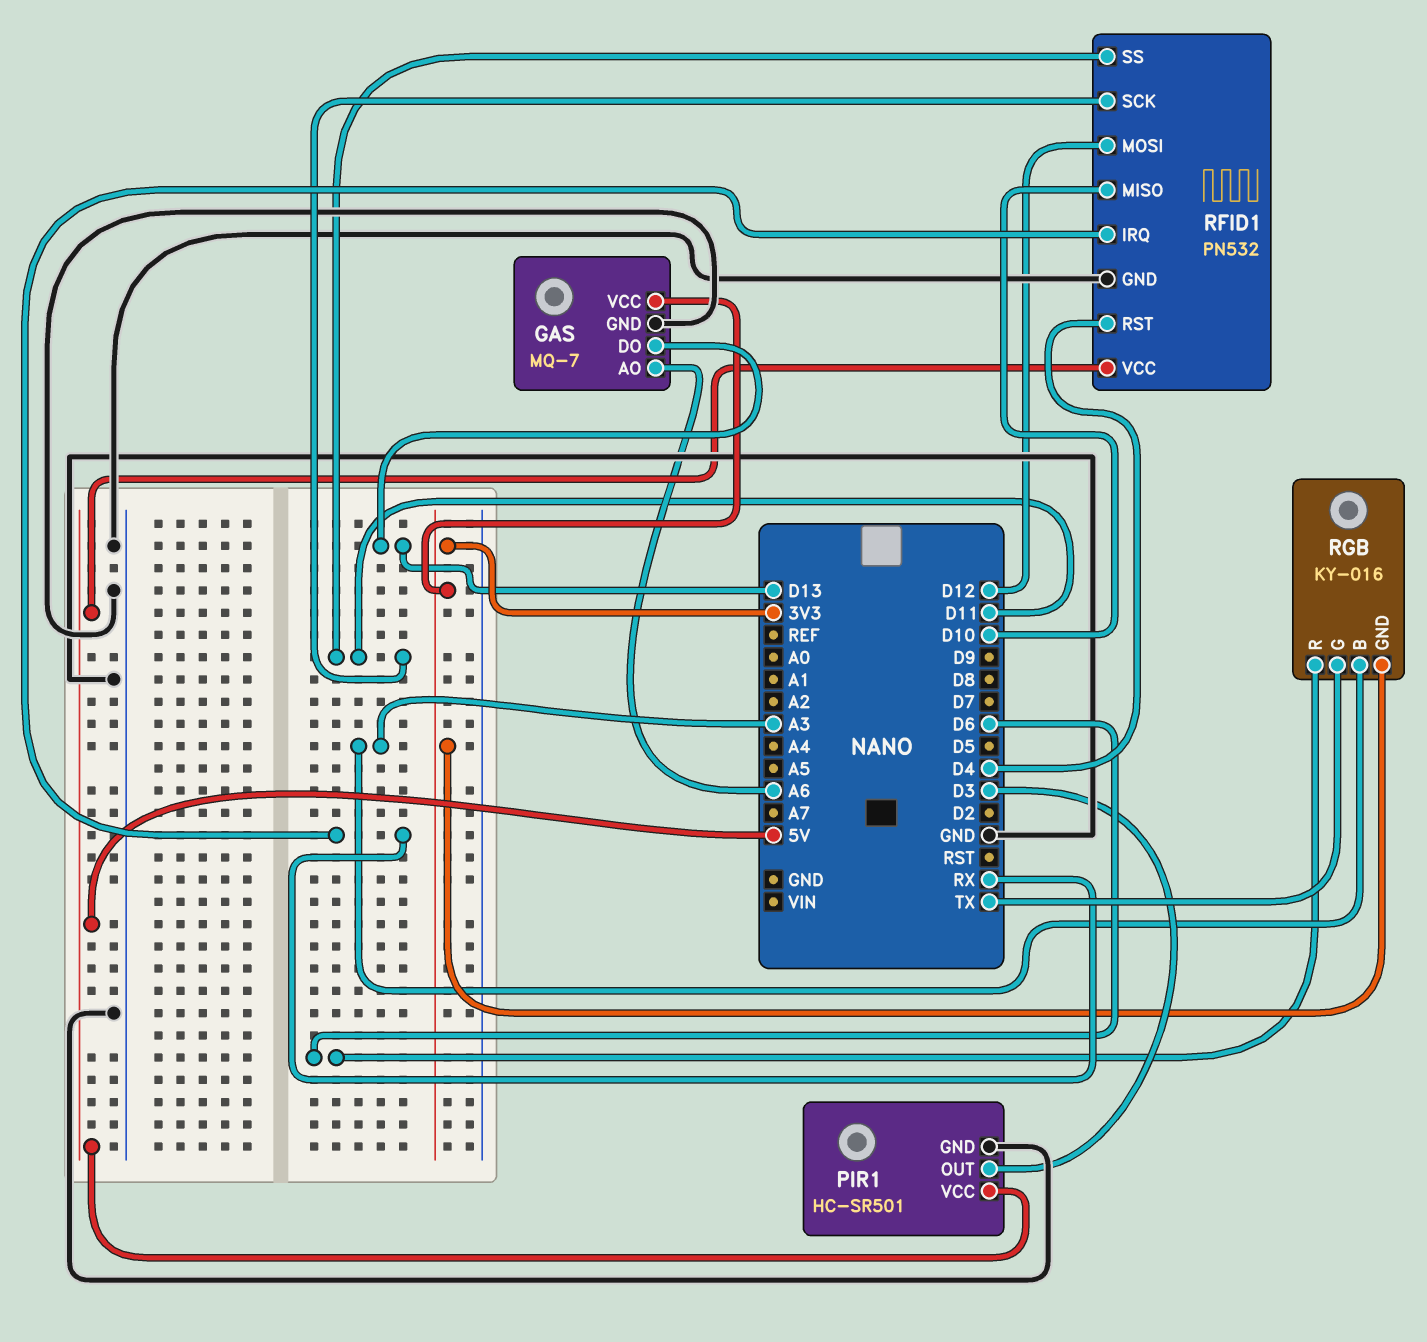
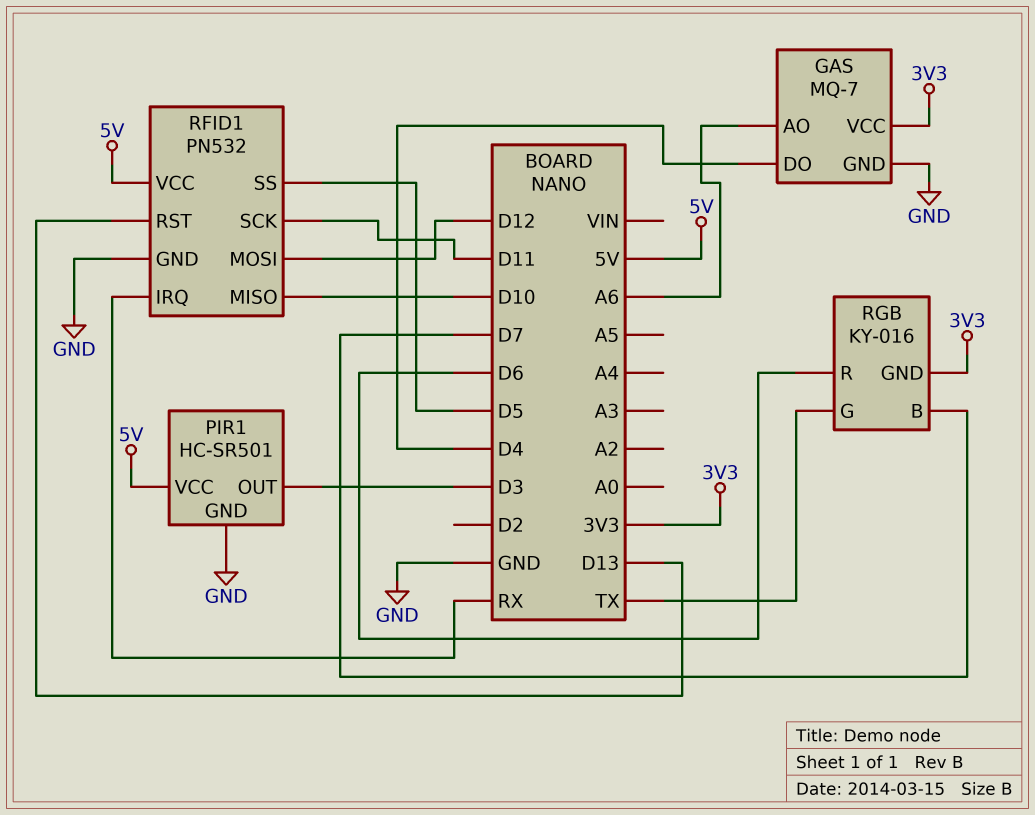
GAS pin DO: D13 -> D4
RFID1 pin RST: D4 -> D13
RFID1 pin SS: D11 -> D5
RGB pin B: A3 -> D7

